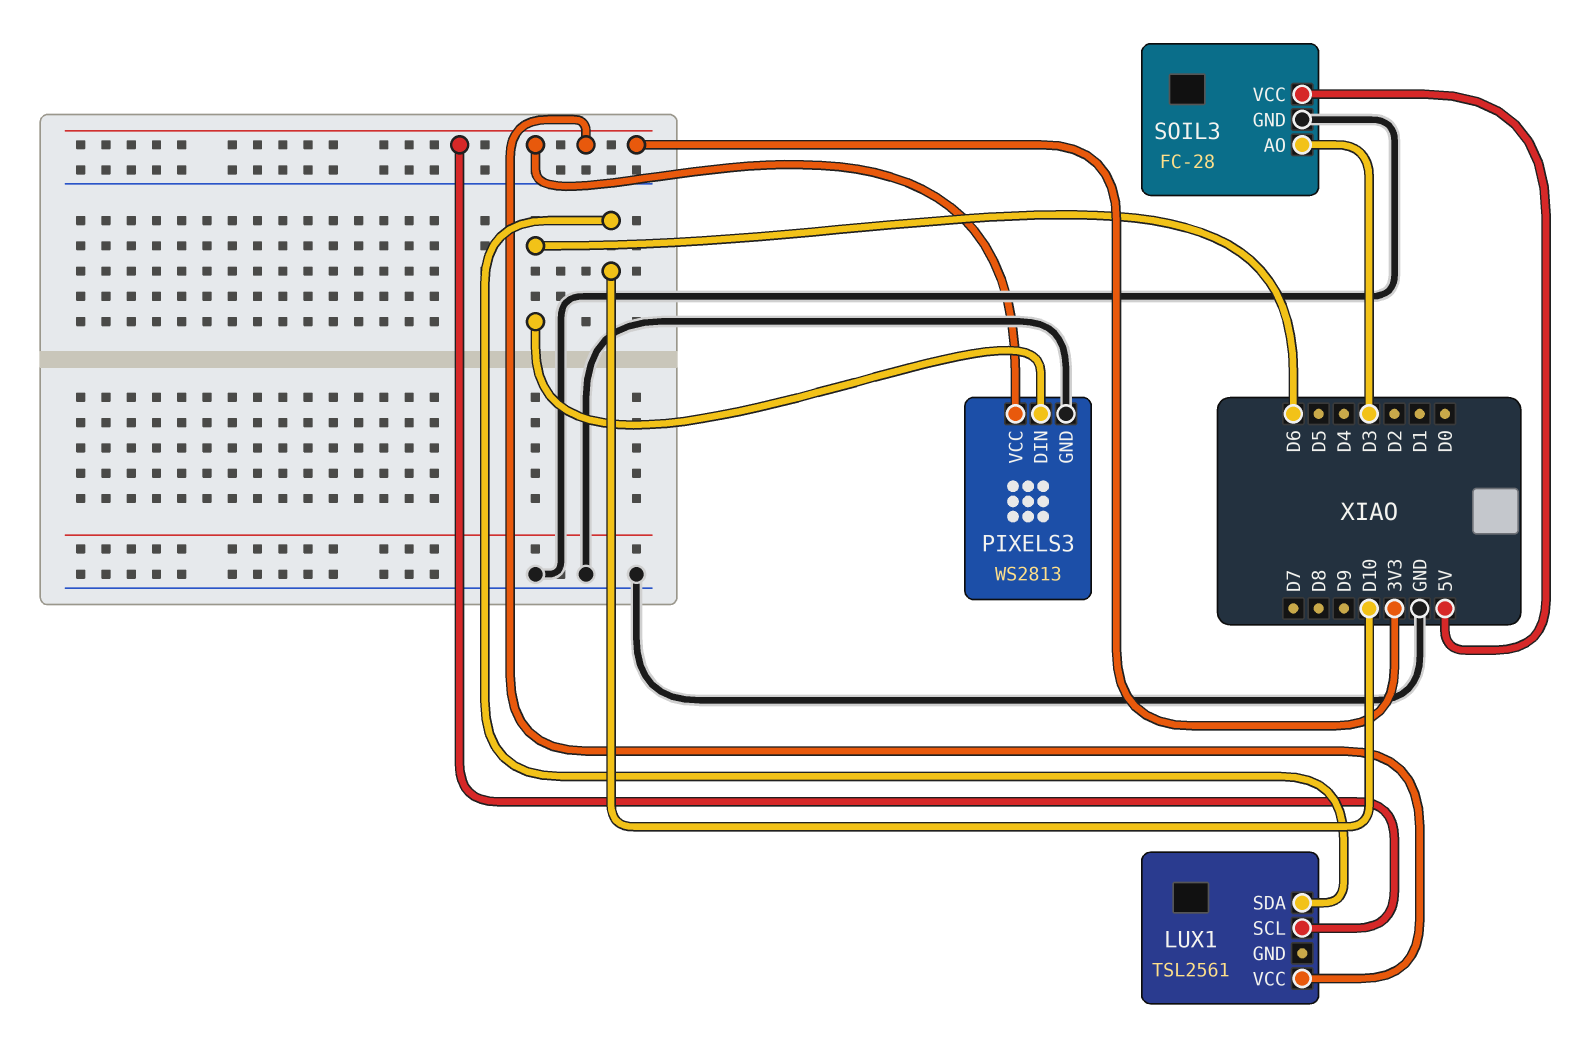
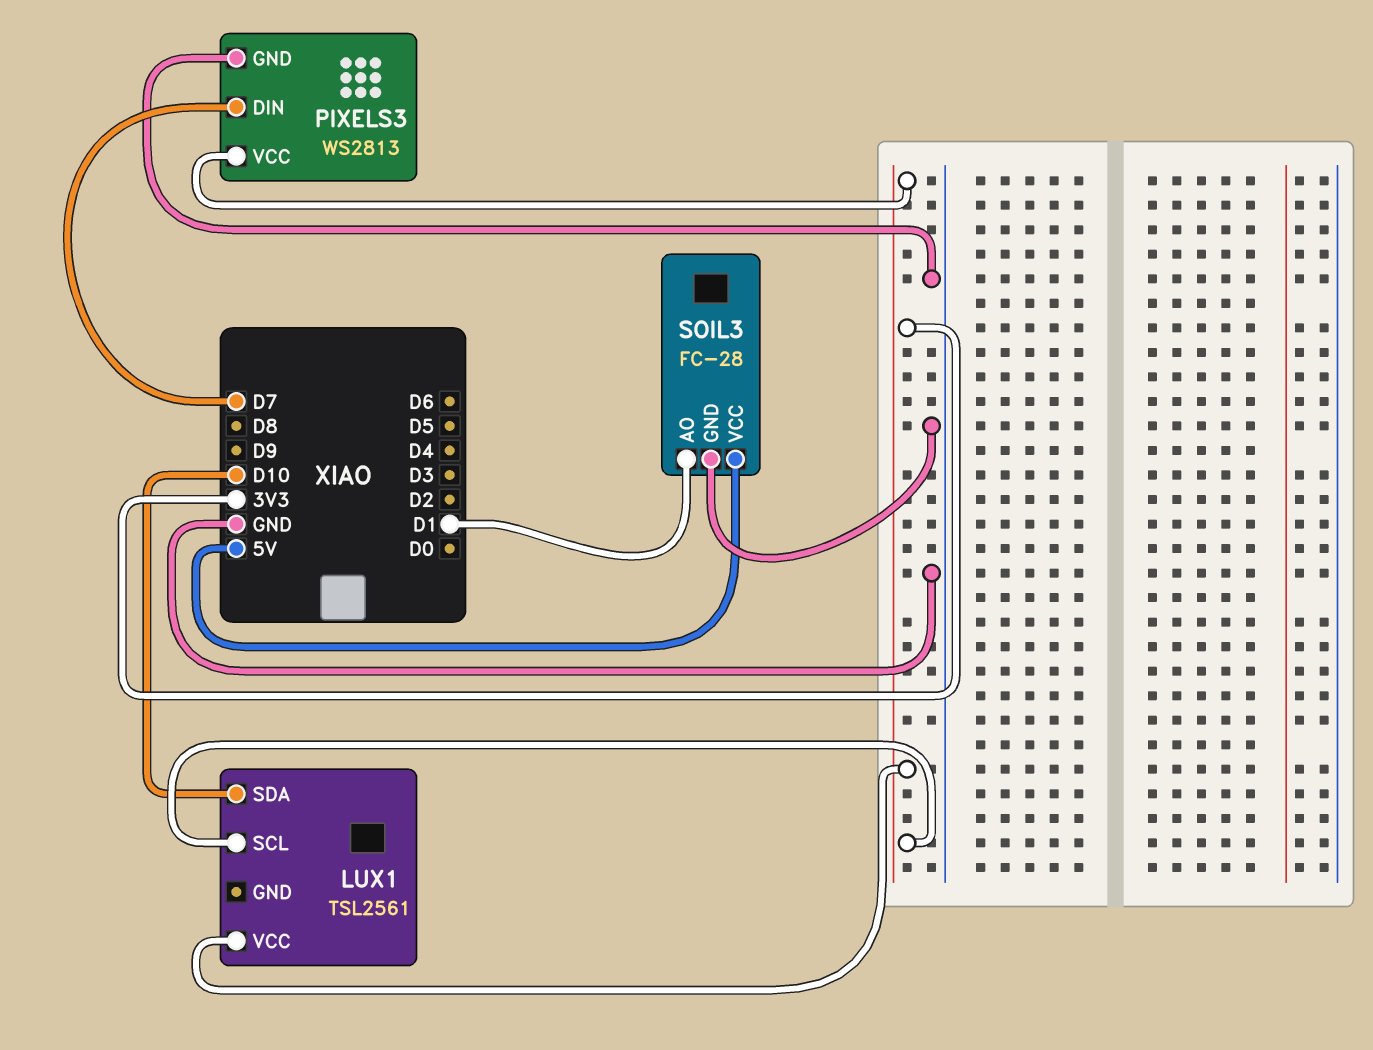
PIXELS3 pin DIN: D6 -> D7
SOIL3 pin AO: D3 -> D1

